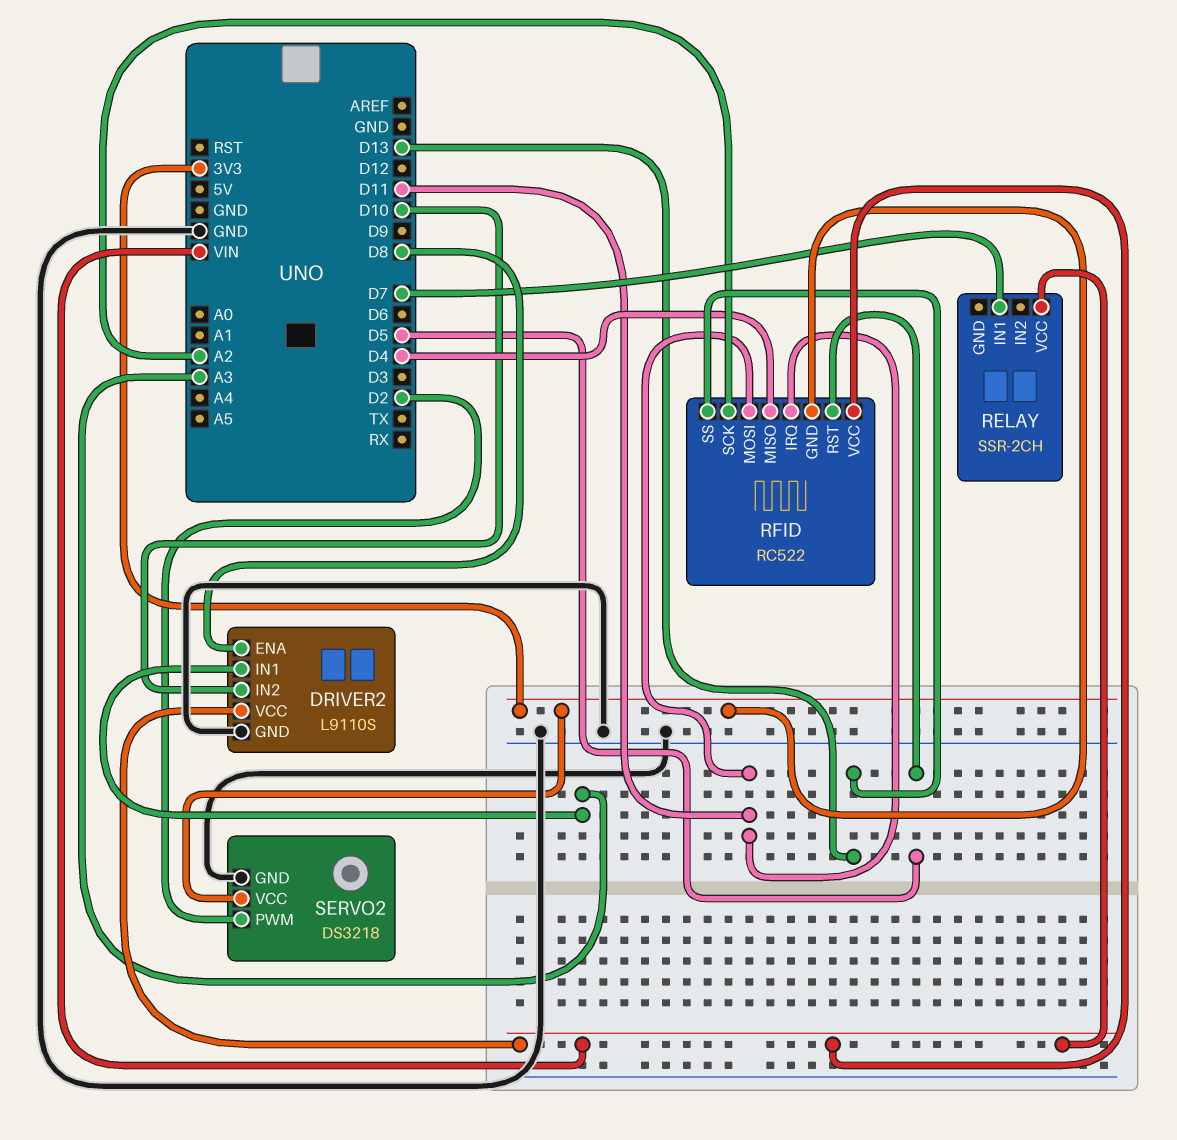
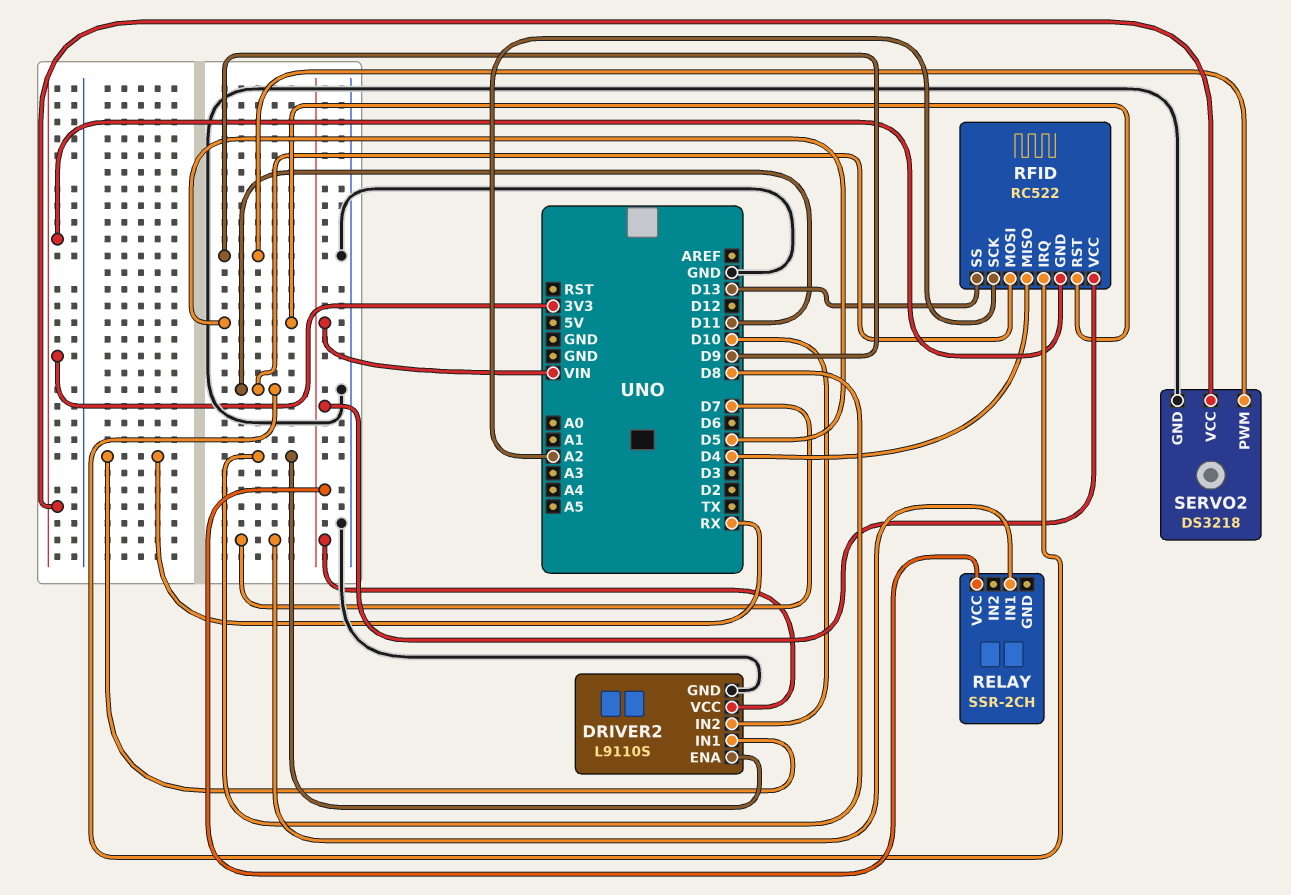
DRIVER2 pin IN1: A3 -> RX
SERVO2 pin PWM: D2 -> D9

